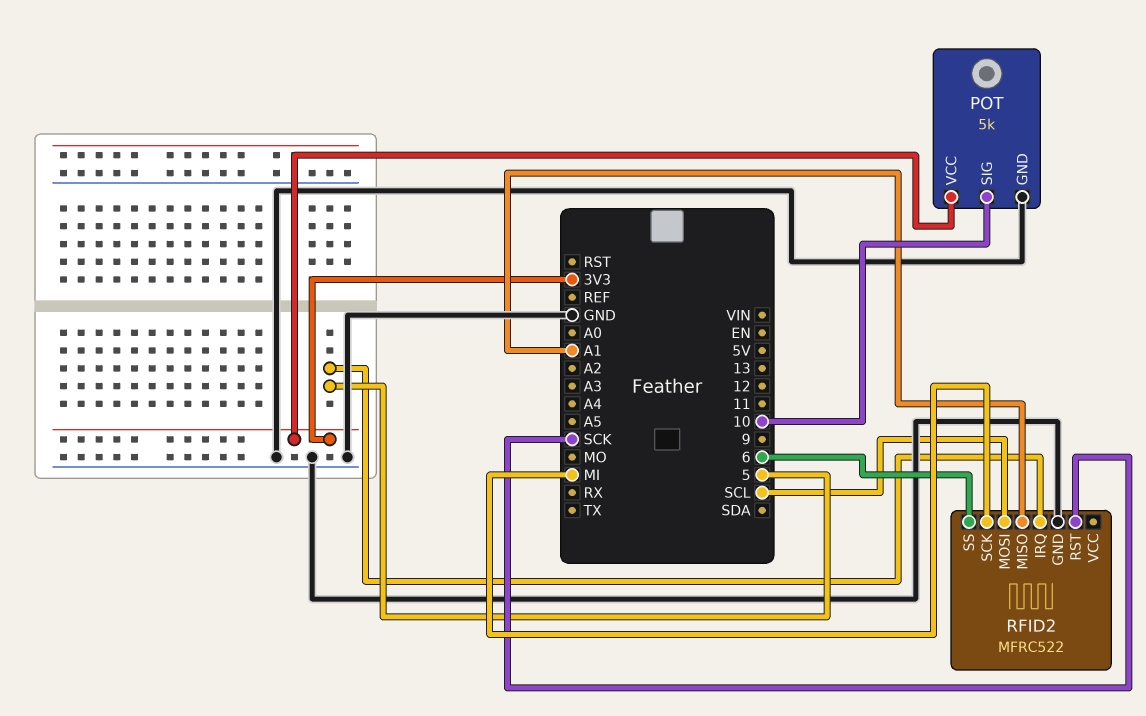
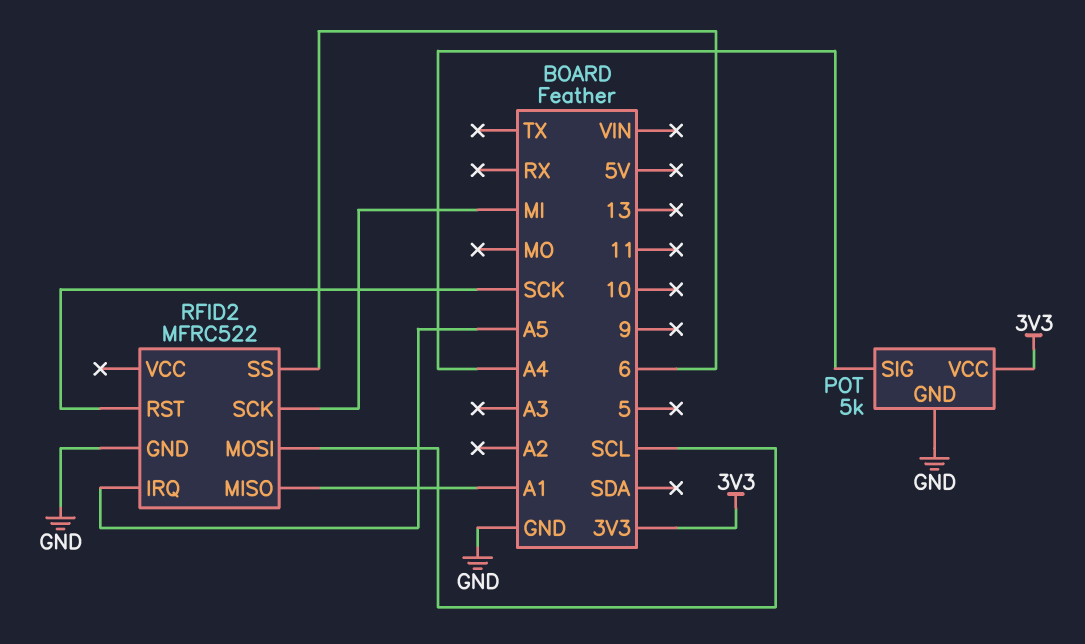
POT pin SIG: 10 -> A4
RFID2 pin IRQ: 5 -> A5

